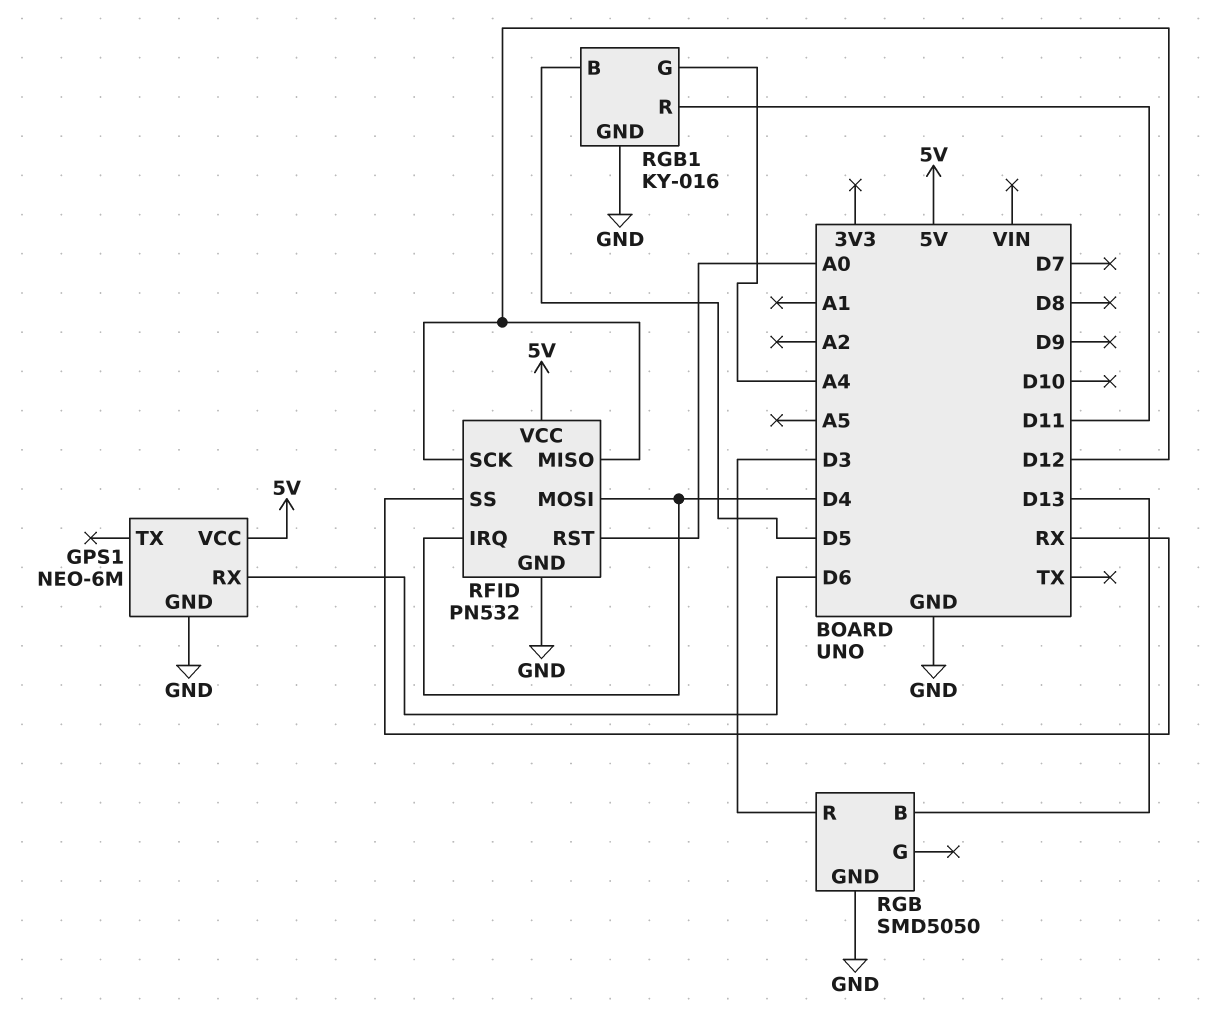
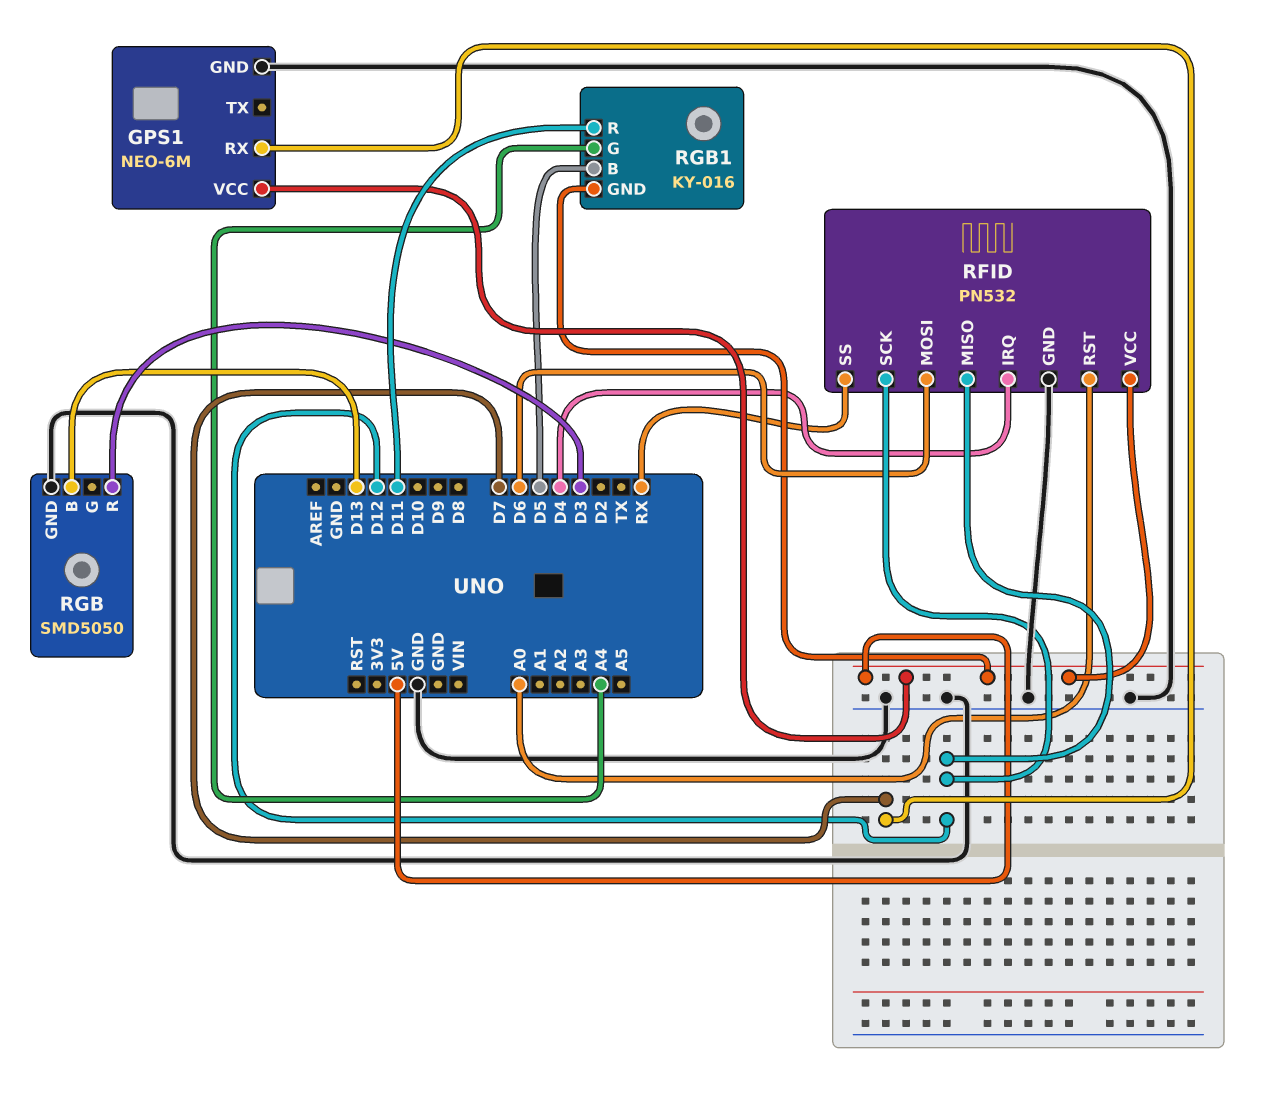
GPS1 pin RX: D6 -> D7
RFID pin MOSI: D4 -> D6
RGB1 pin GND: GND -> 5V

